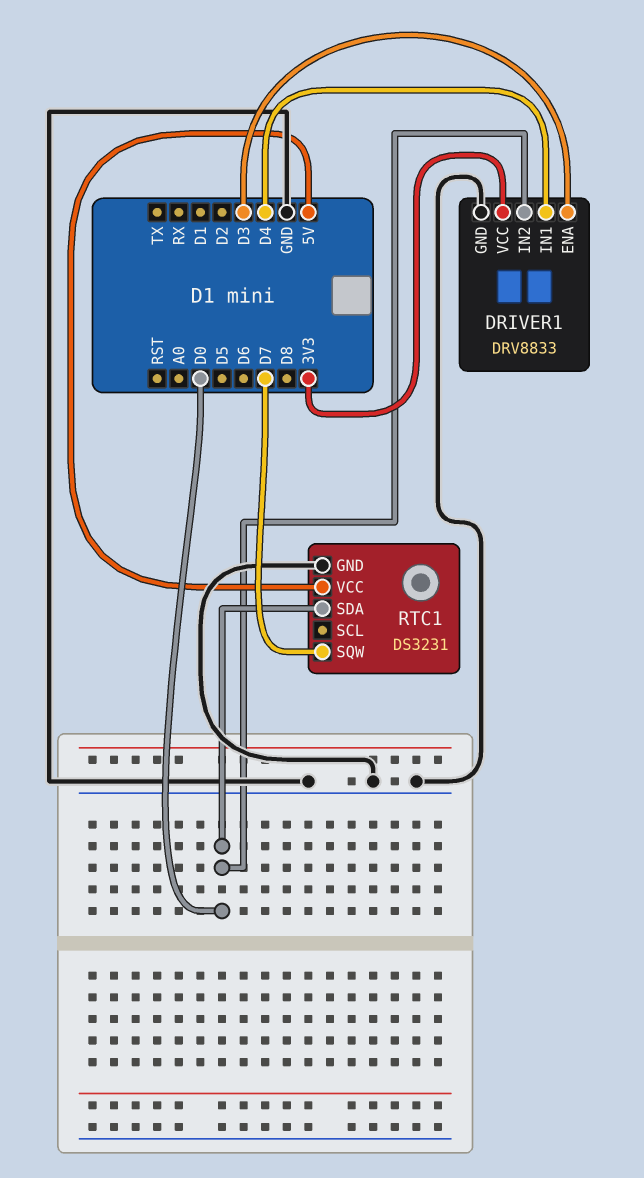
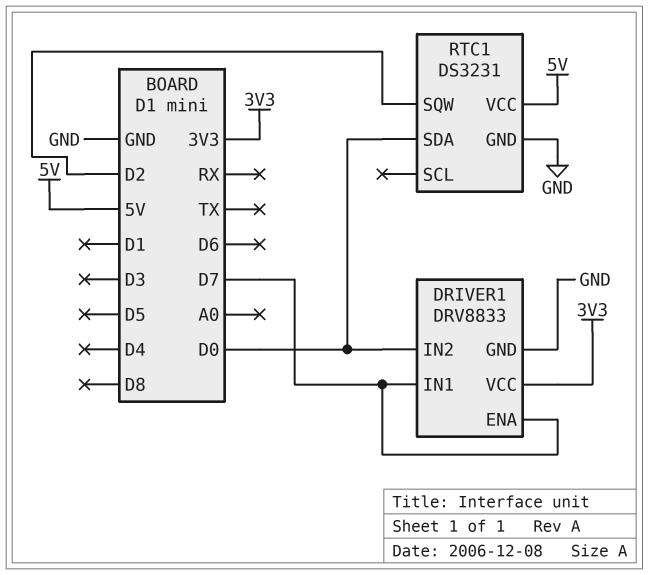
DRIVER1 pin ENA: D3 -> D7
DRIVER1 pin IN1: D4 -> D7
RTC1 pin SQW: D7 -> D2

